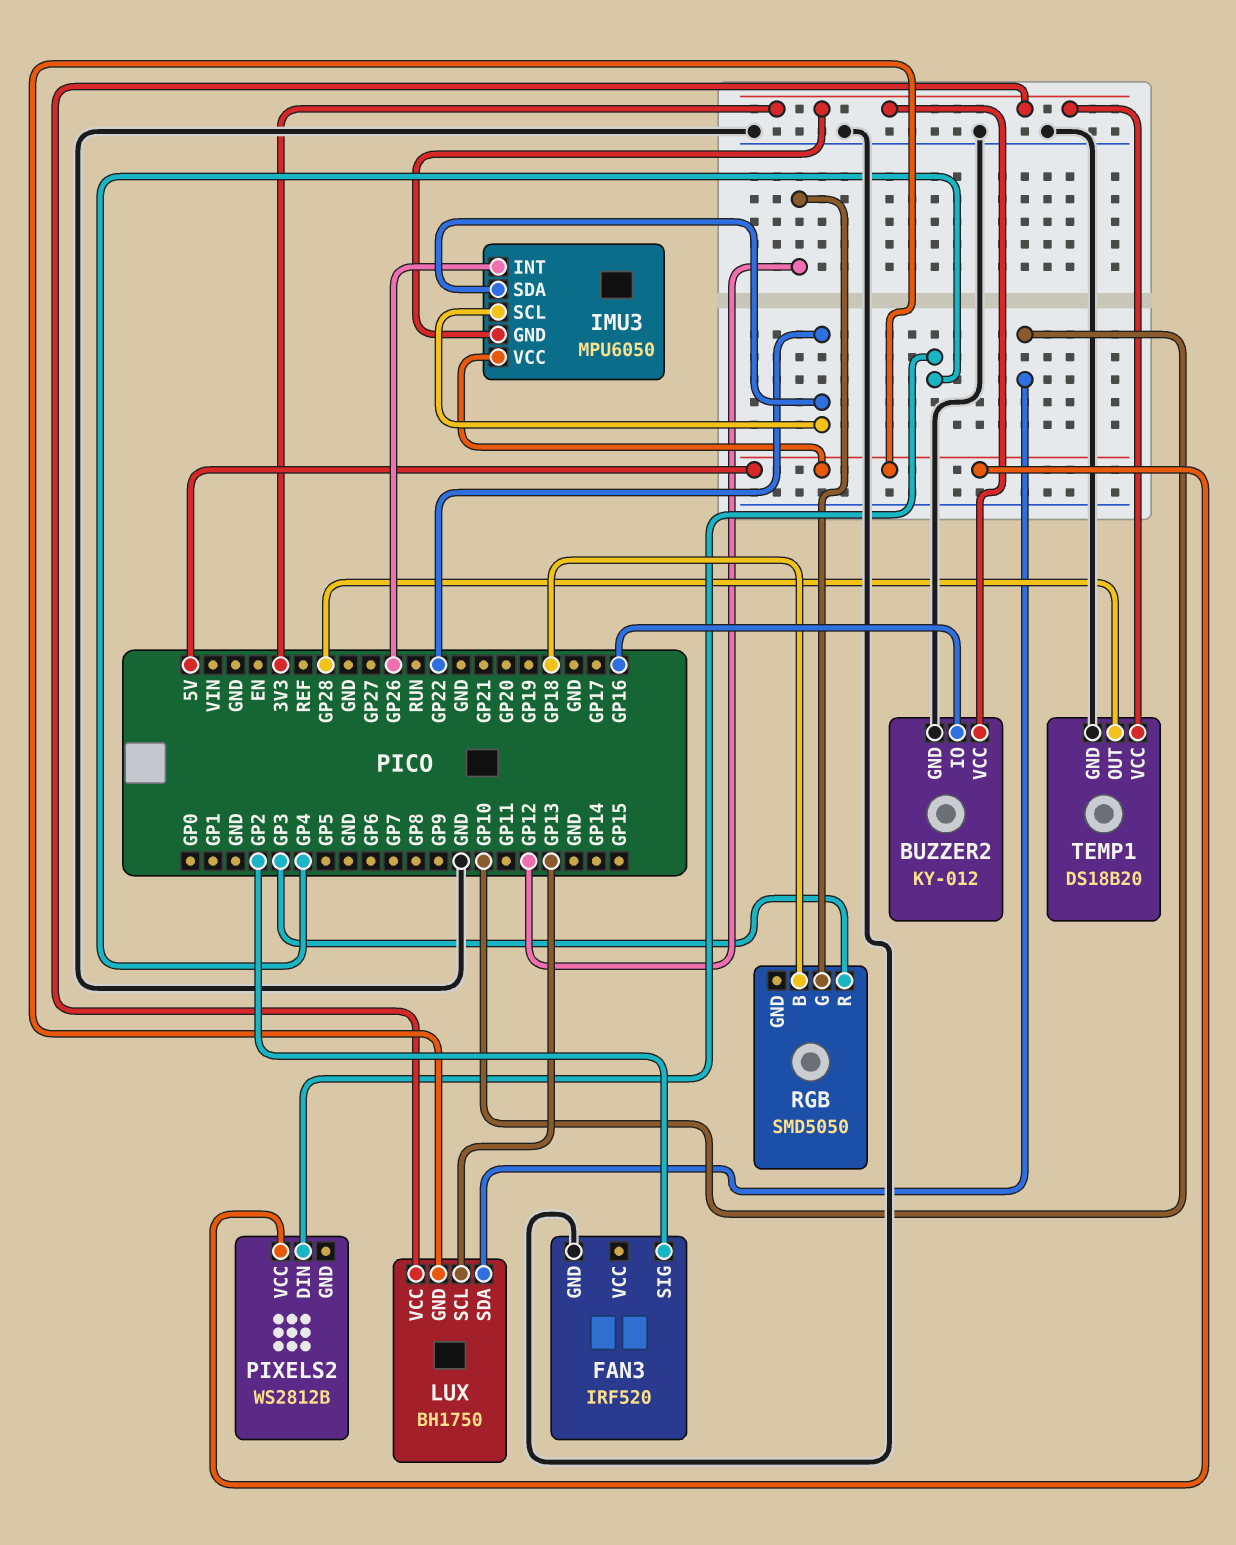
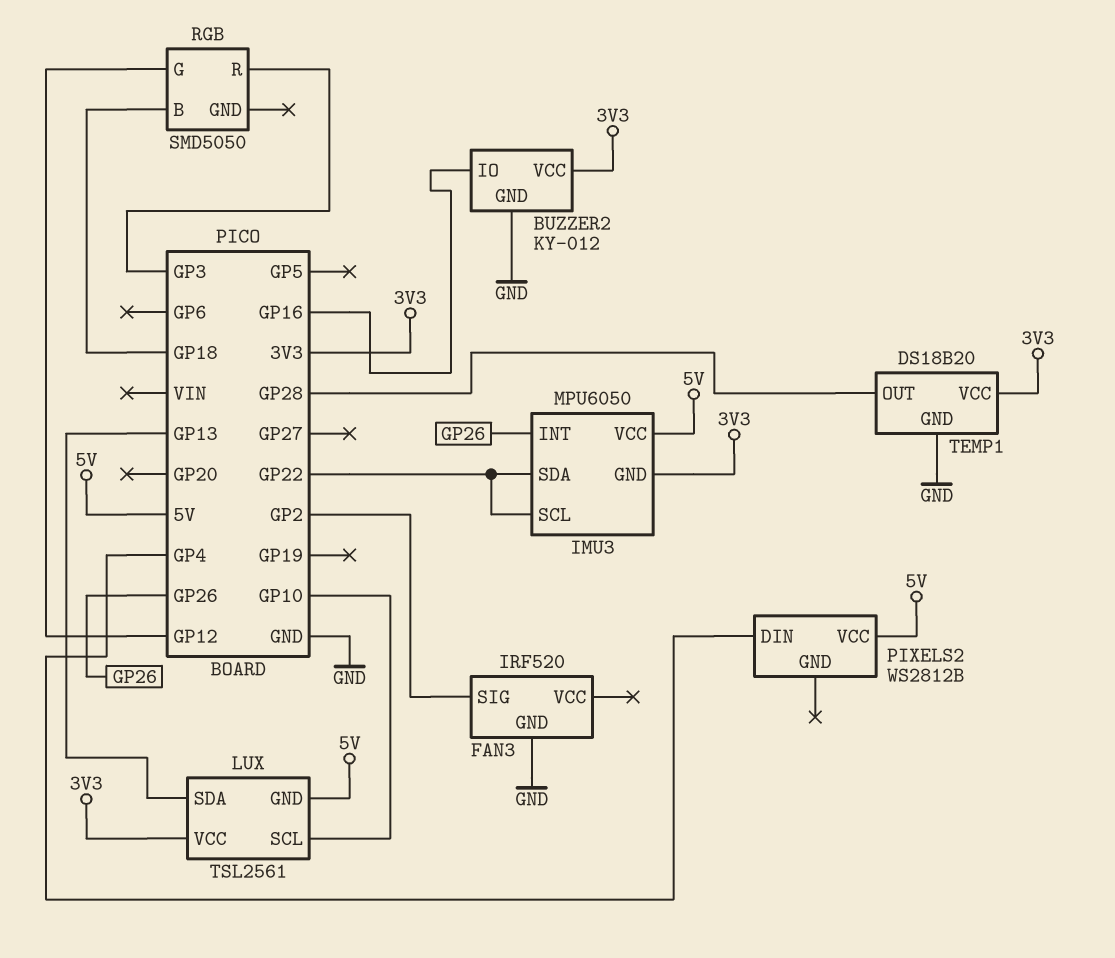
LUX: BH1750 -> TSL2561
LUX pin SCL: GP13 -> GP10
LUX pin SDA: GP10 -> GP13

